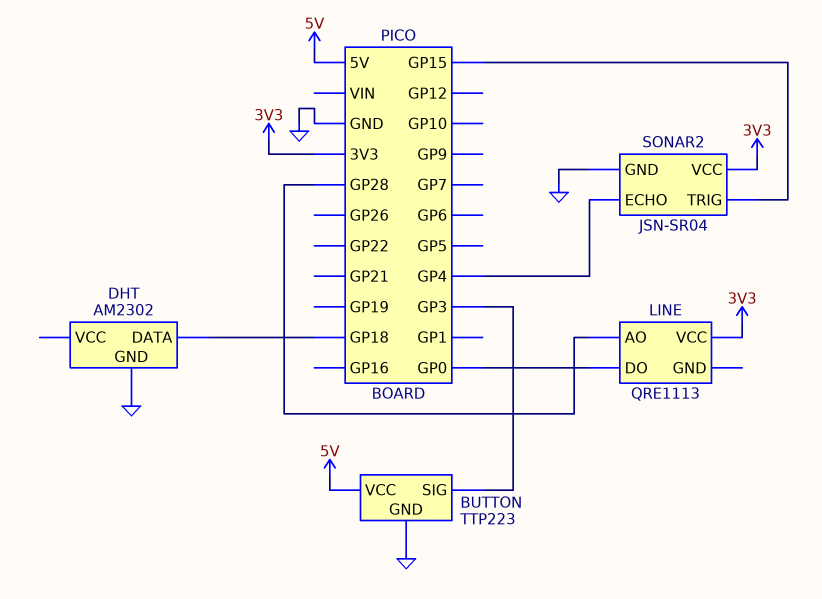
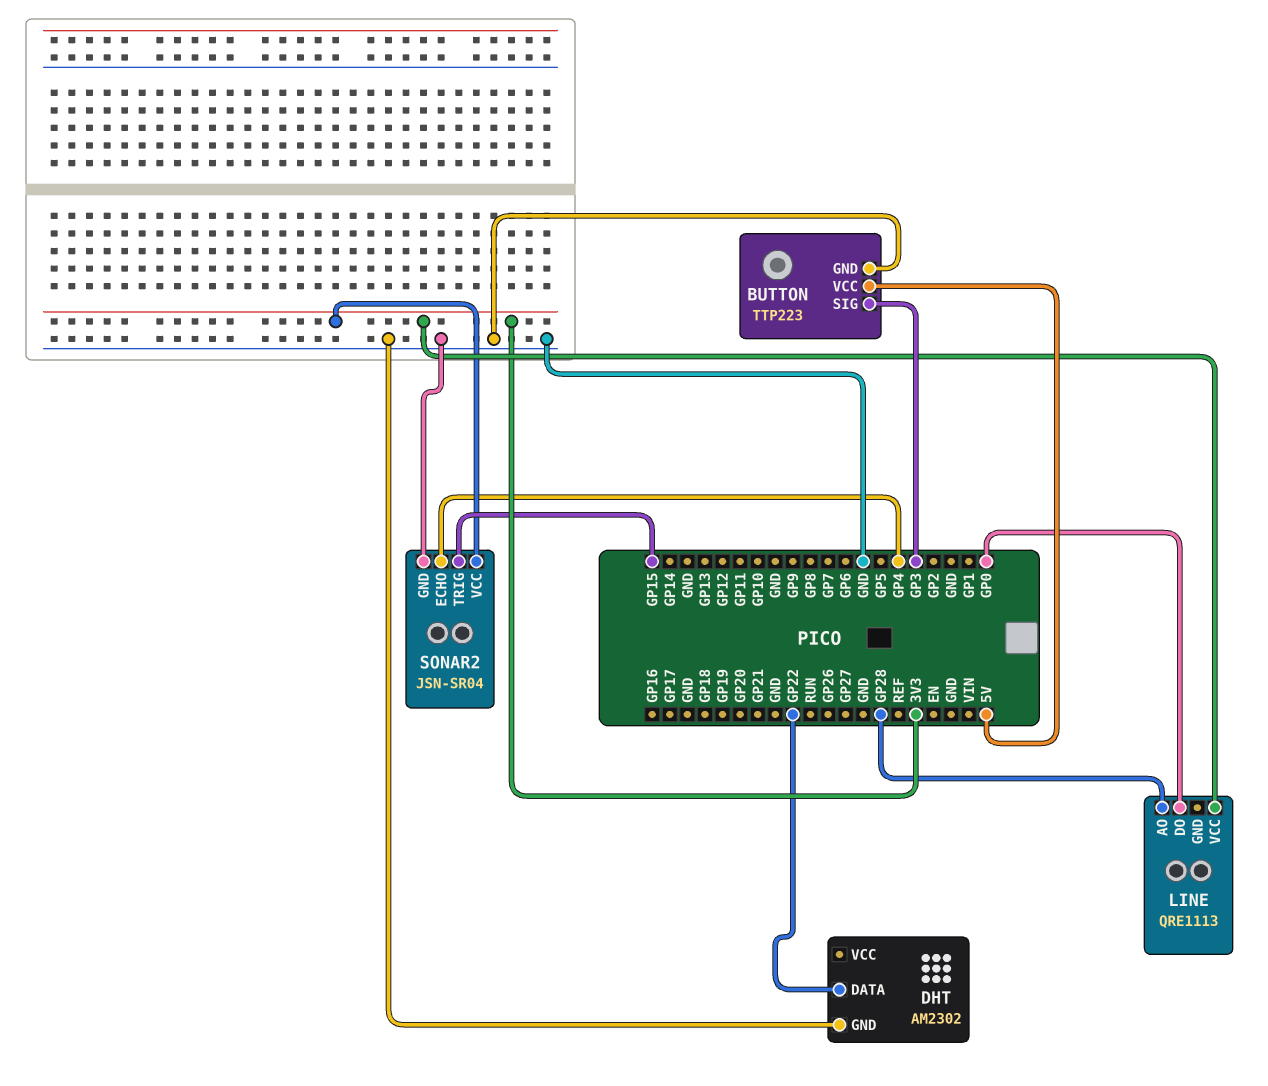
DHT pin DATA: GP18 -> GP22

